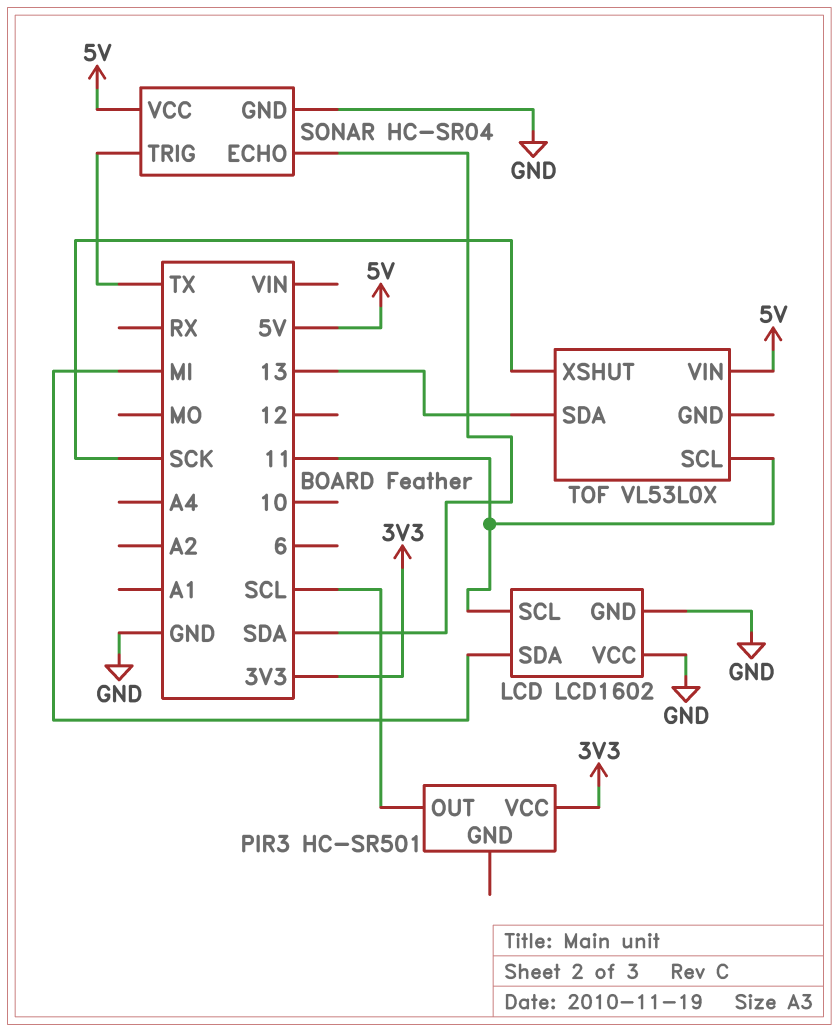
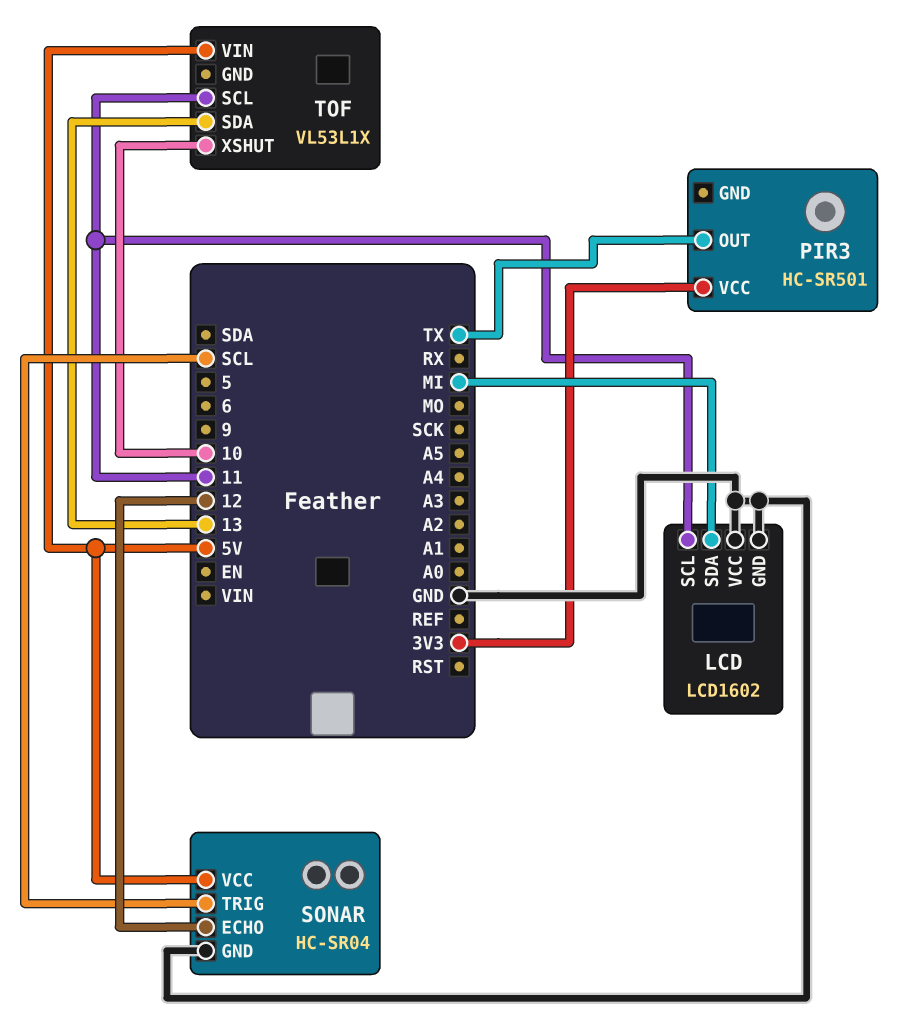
PIR3 pin OUT: SCL -> TX
SONAR pin ECHO: SDA -> 12
SONAR pin TRIG: TX -> SCL
TOF: VL53L0X -> VL53L1X
TOF pin XSHUT: SCK -> 10

